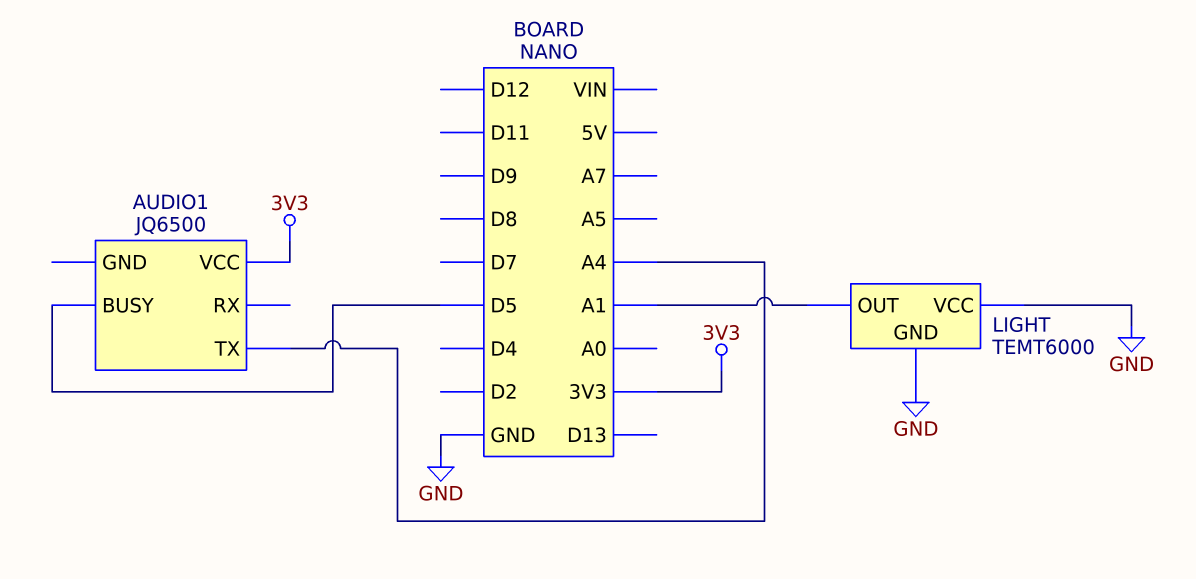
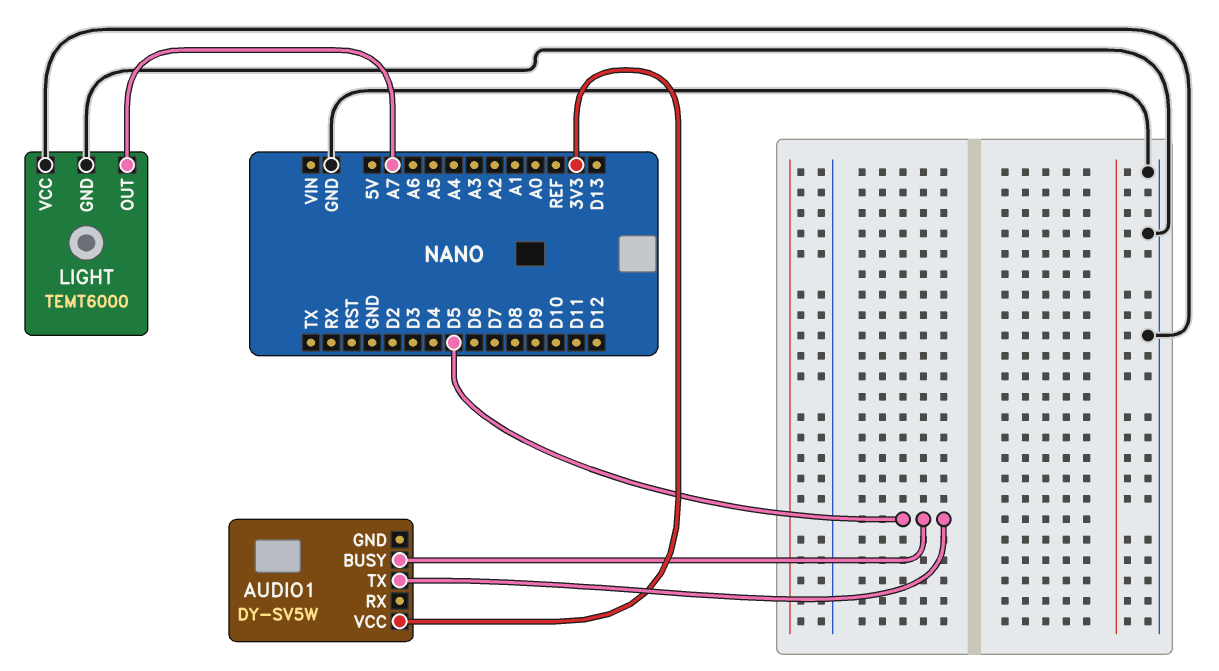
AUDIO1: JQ6500 -> DY-SV5W
AUDIO1 pin TX: A4 -> D5
LIGHT pin OUT: A1 -> A7

